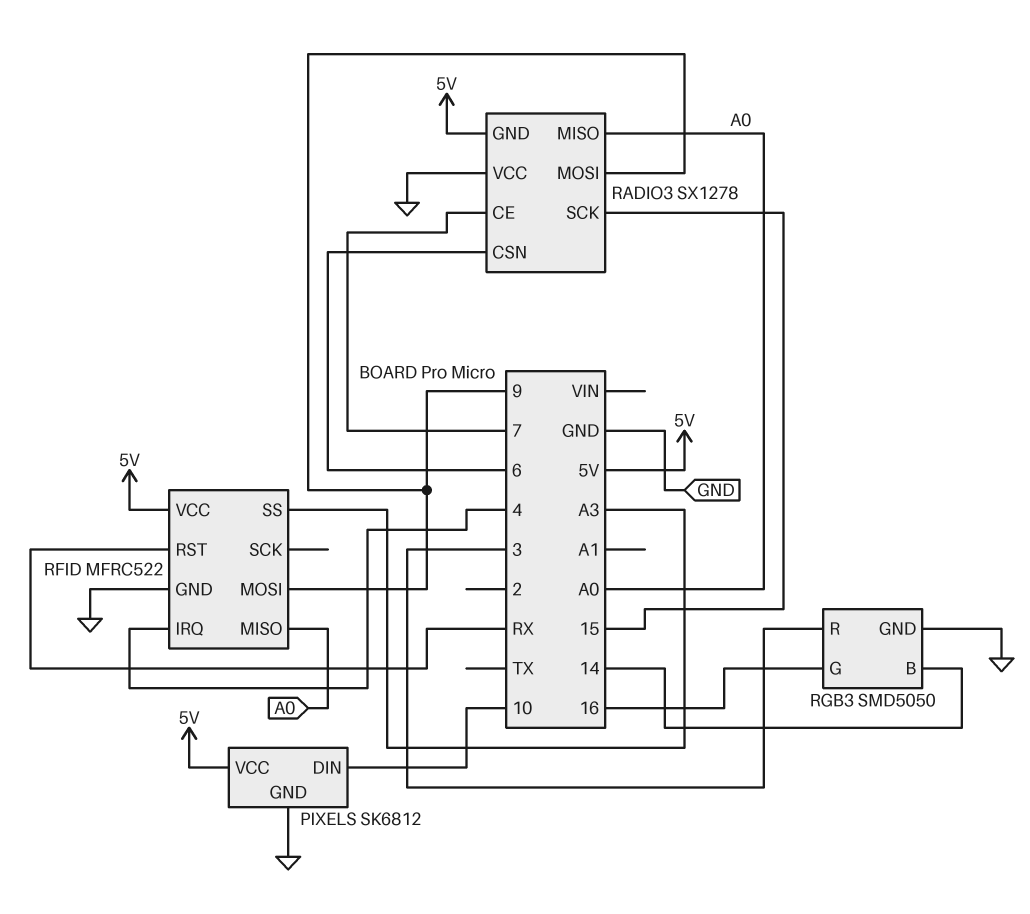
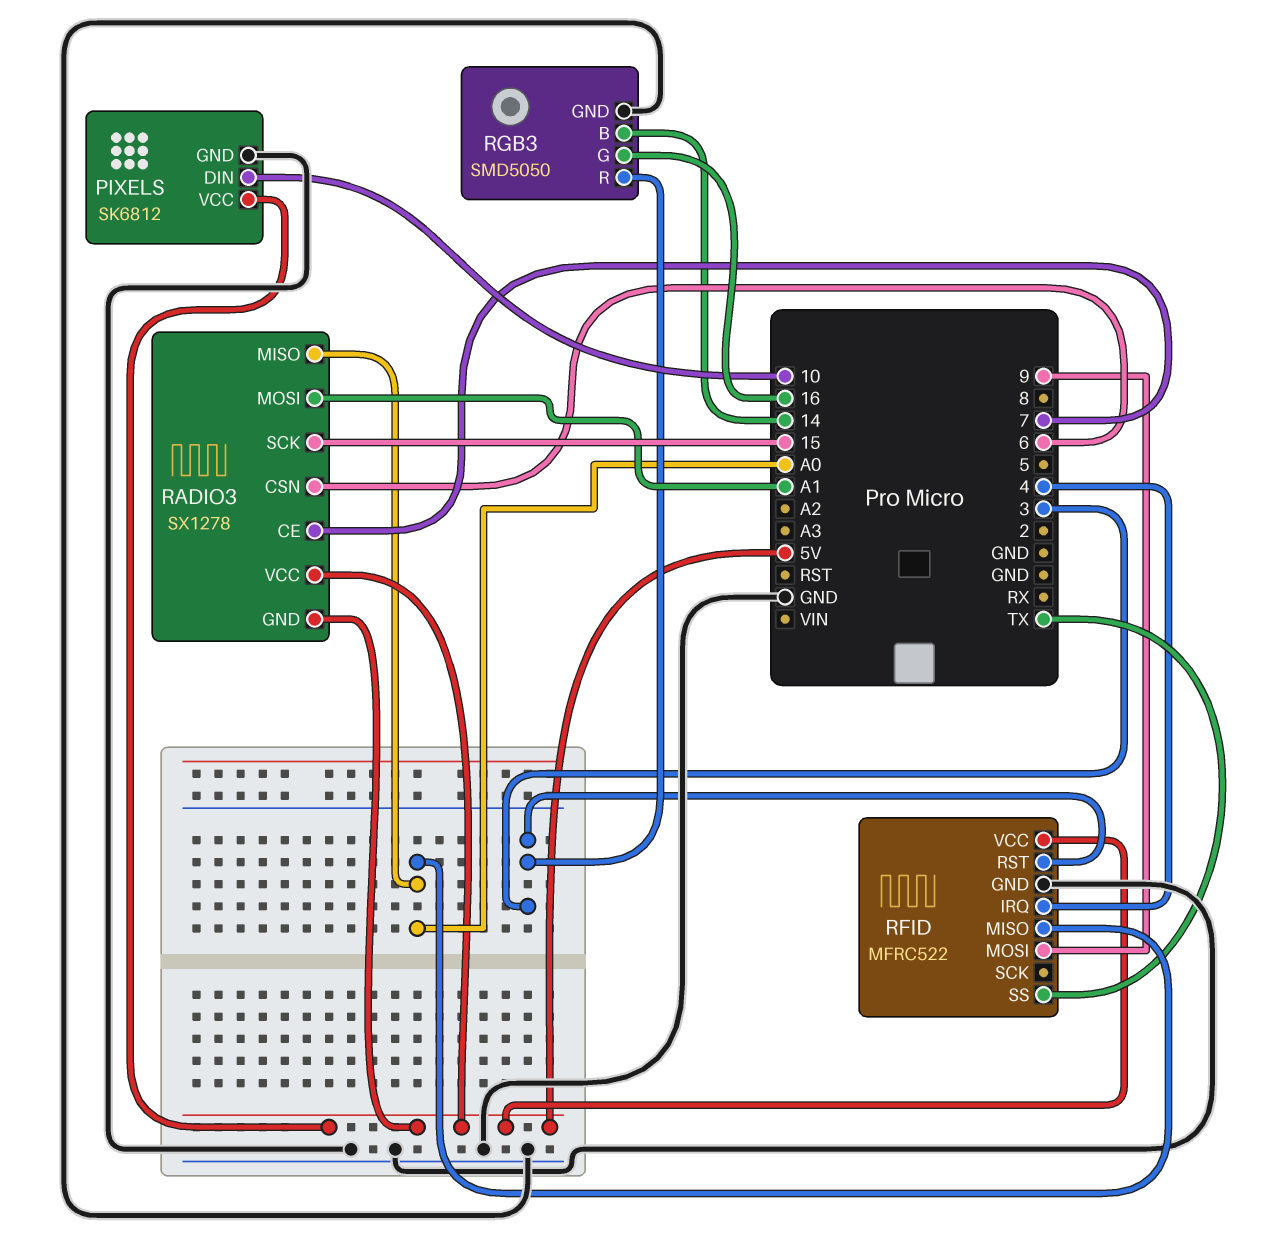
RADIO3 pin MOSI: 9 -> A1
RADIO3 pin VCC: GND -> 5V
RFID pin RST: RX -> 3
RFID pin SS: A3 -> TX

